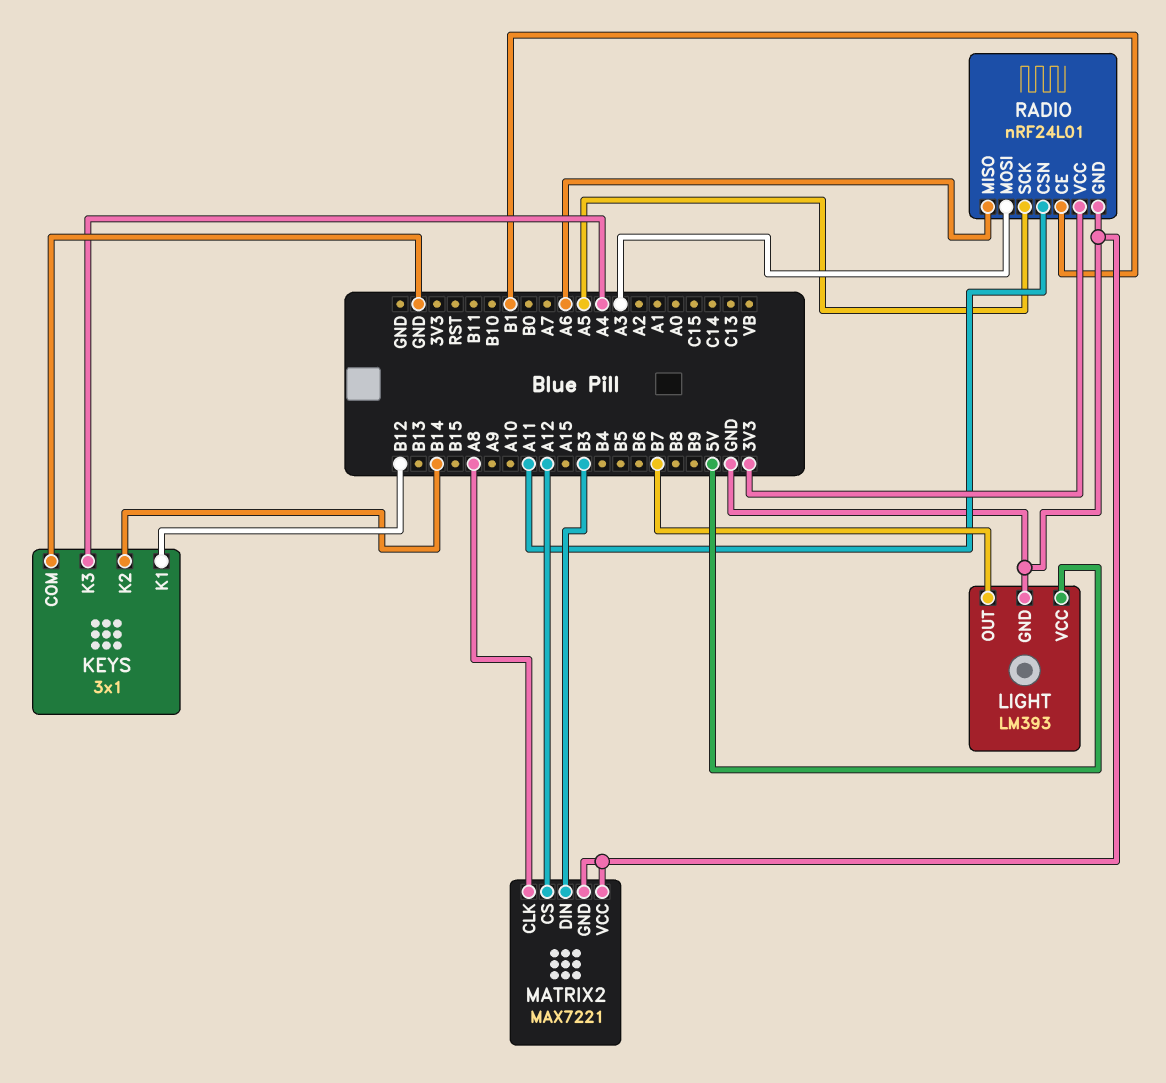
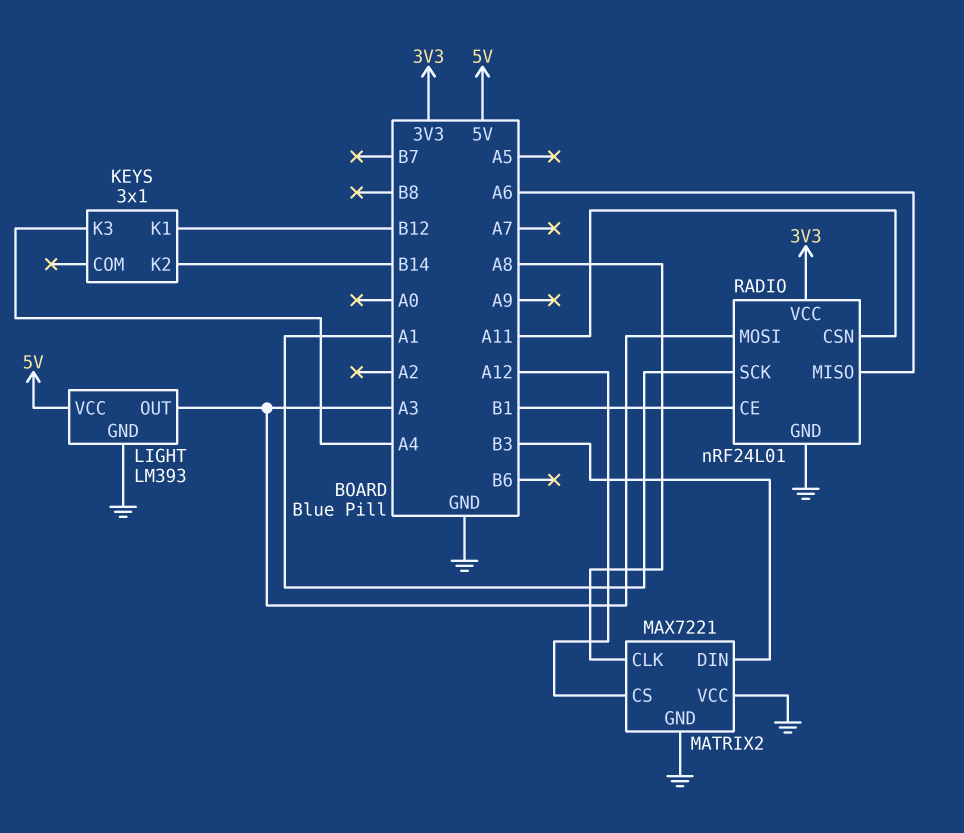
KEYS pin COM: GND -> none
LIGHT pin OUT: B7 -> A3
RADIO pin SCK: A5 -> A1

